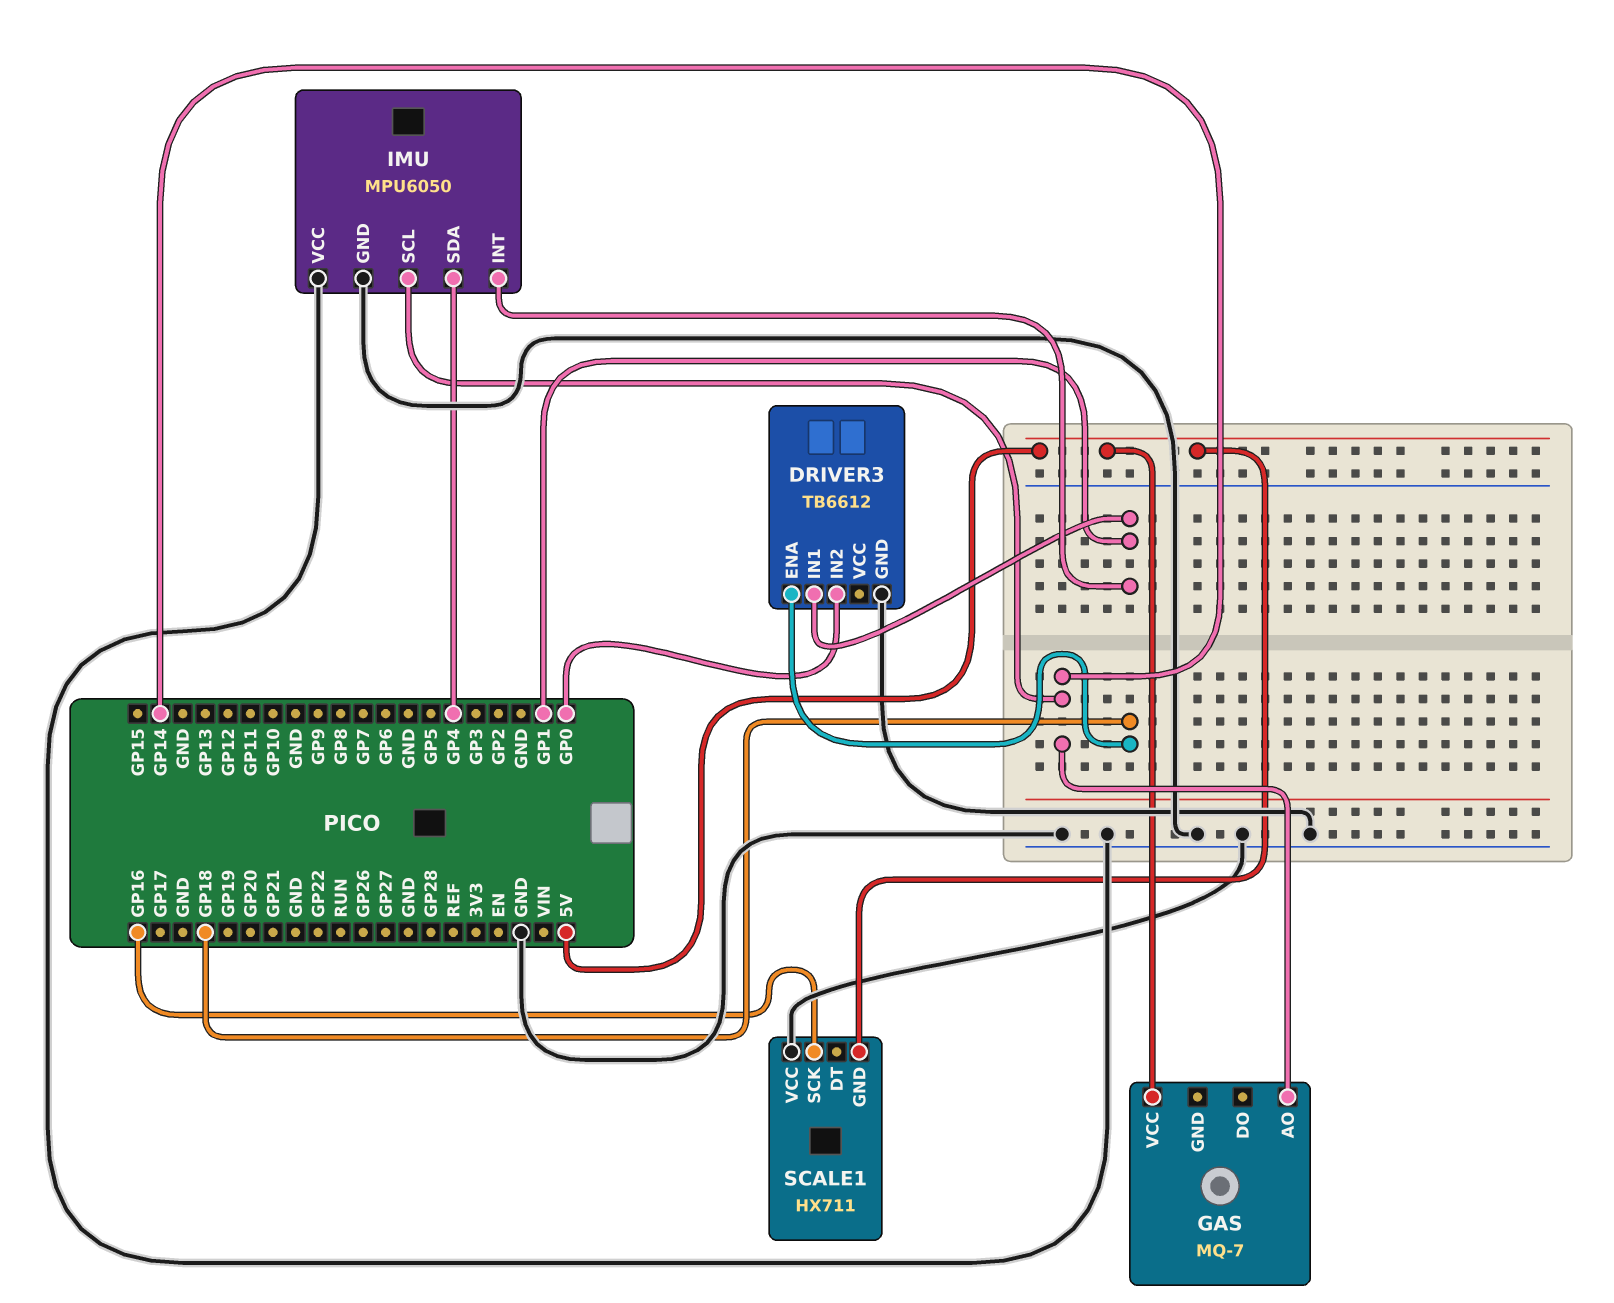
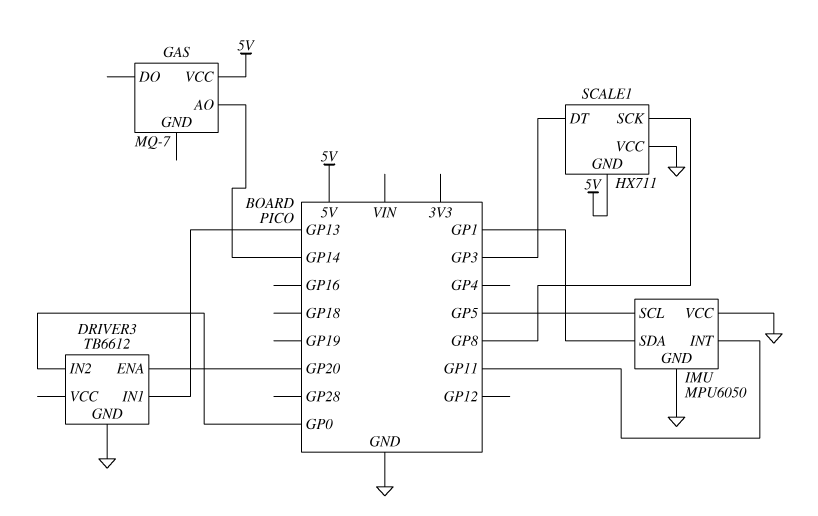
DRIVER3 pin ENA: GP18 -> GP20
DRIVER3 pin IN1: GP1 -> GP13
IMU pin INT: GP1 -> GP11
IMU pin SCL: GP14 -> GP5
IMU pin SDA: GP4 -> GP1
SCALE1 pin DT: none -> GP3
SCALE1 pin SCK: GP16 -> GP8

